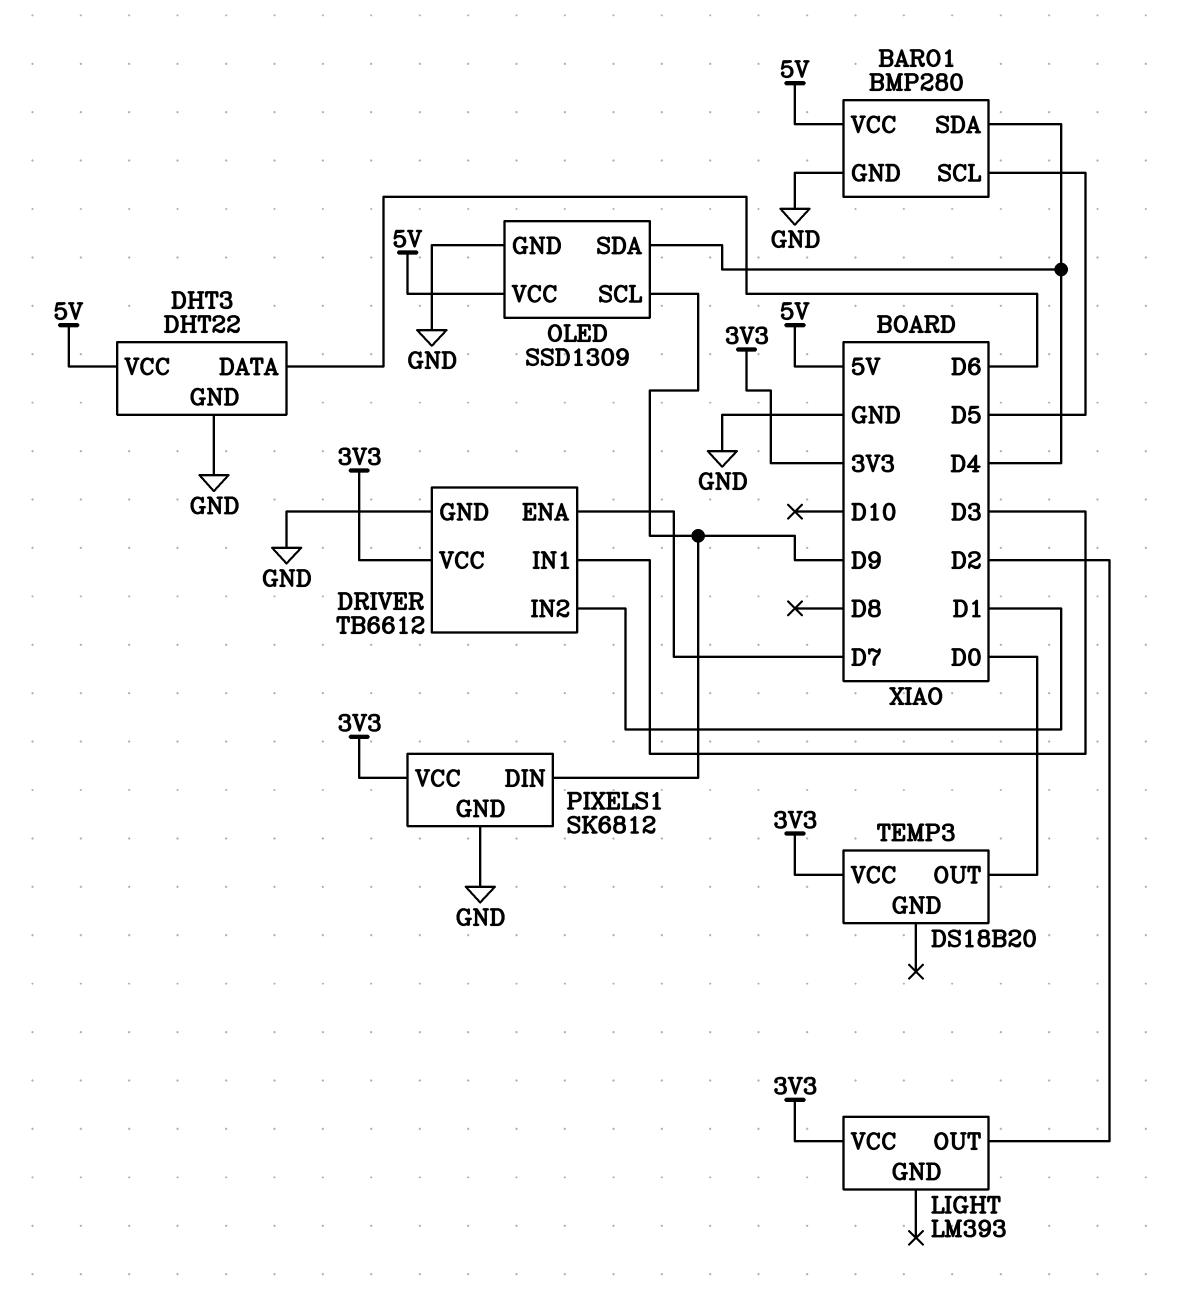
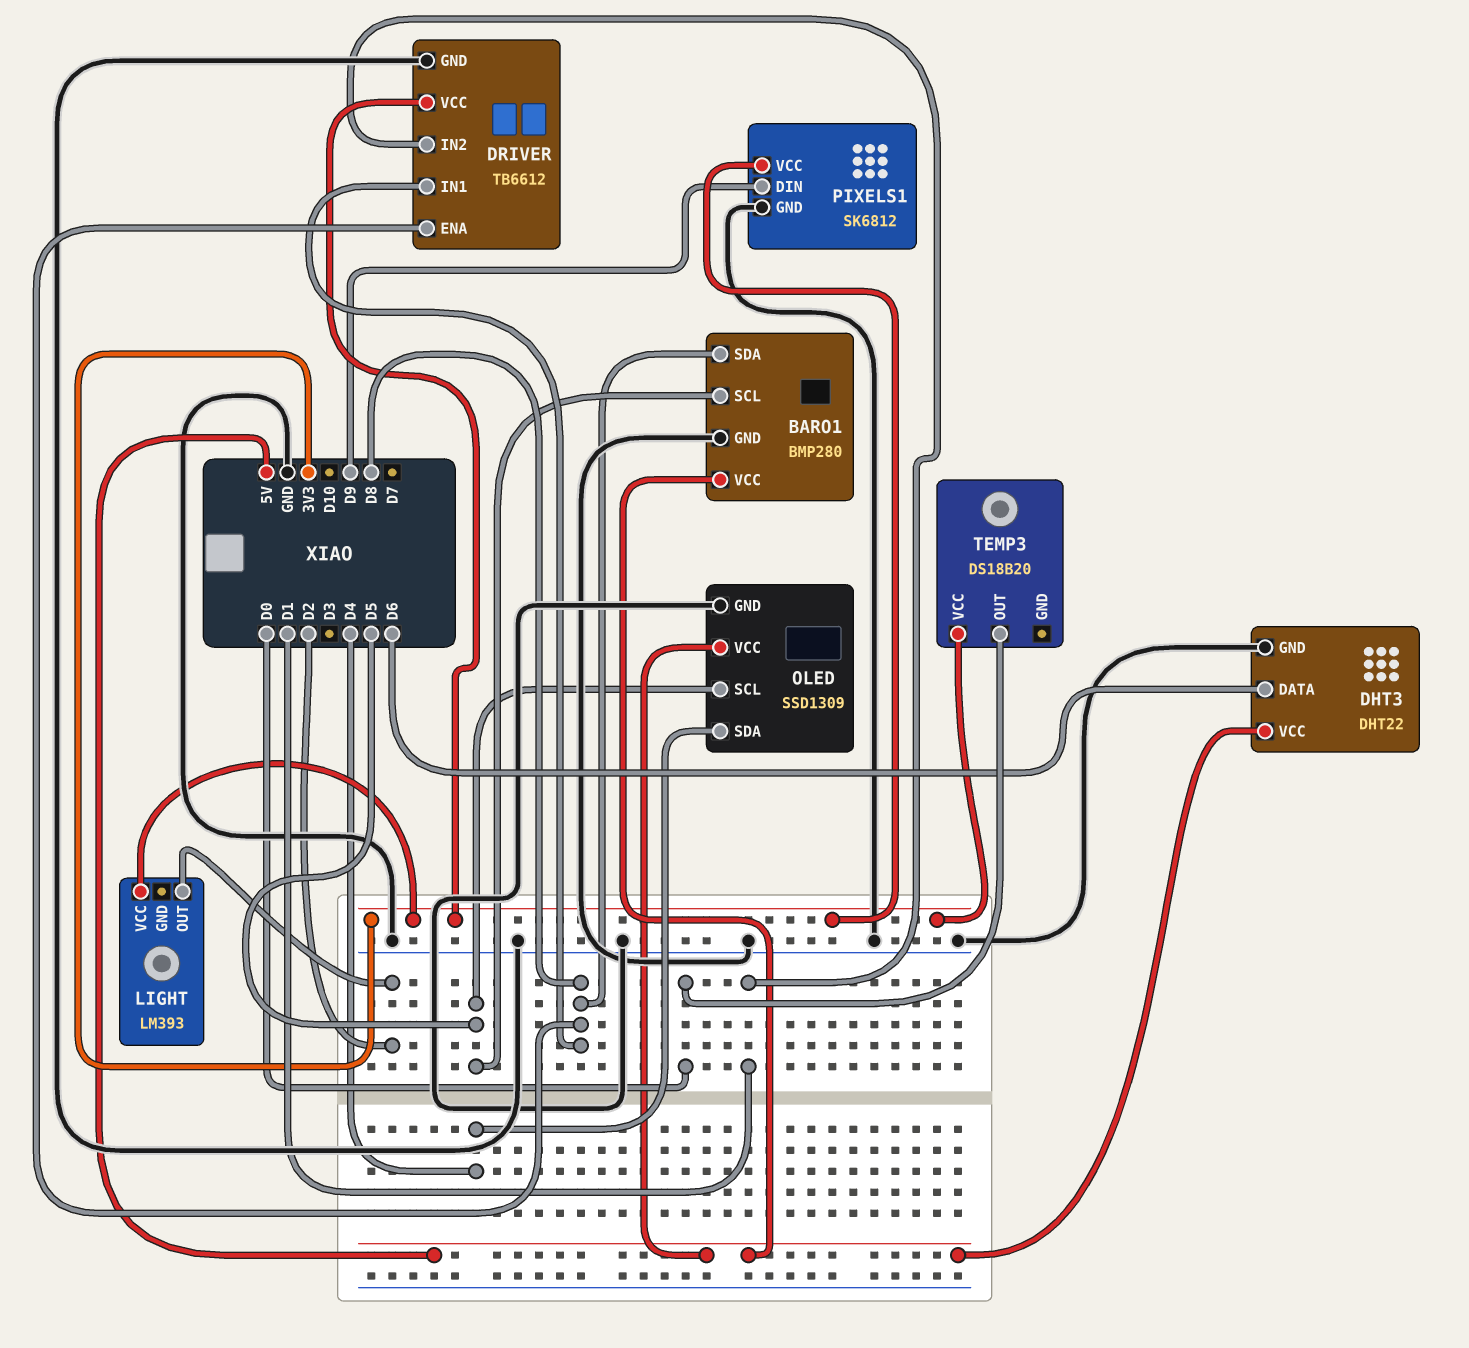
BARO1 pin SDA: D4 -> D8
DRIVER pin ENA: D7 -> D8
DRIVER pin IN1: D3 -> D8
OLED pin SCL: D9 -> D5

